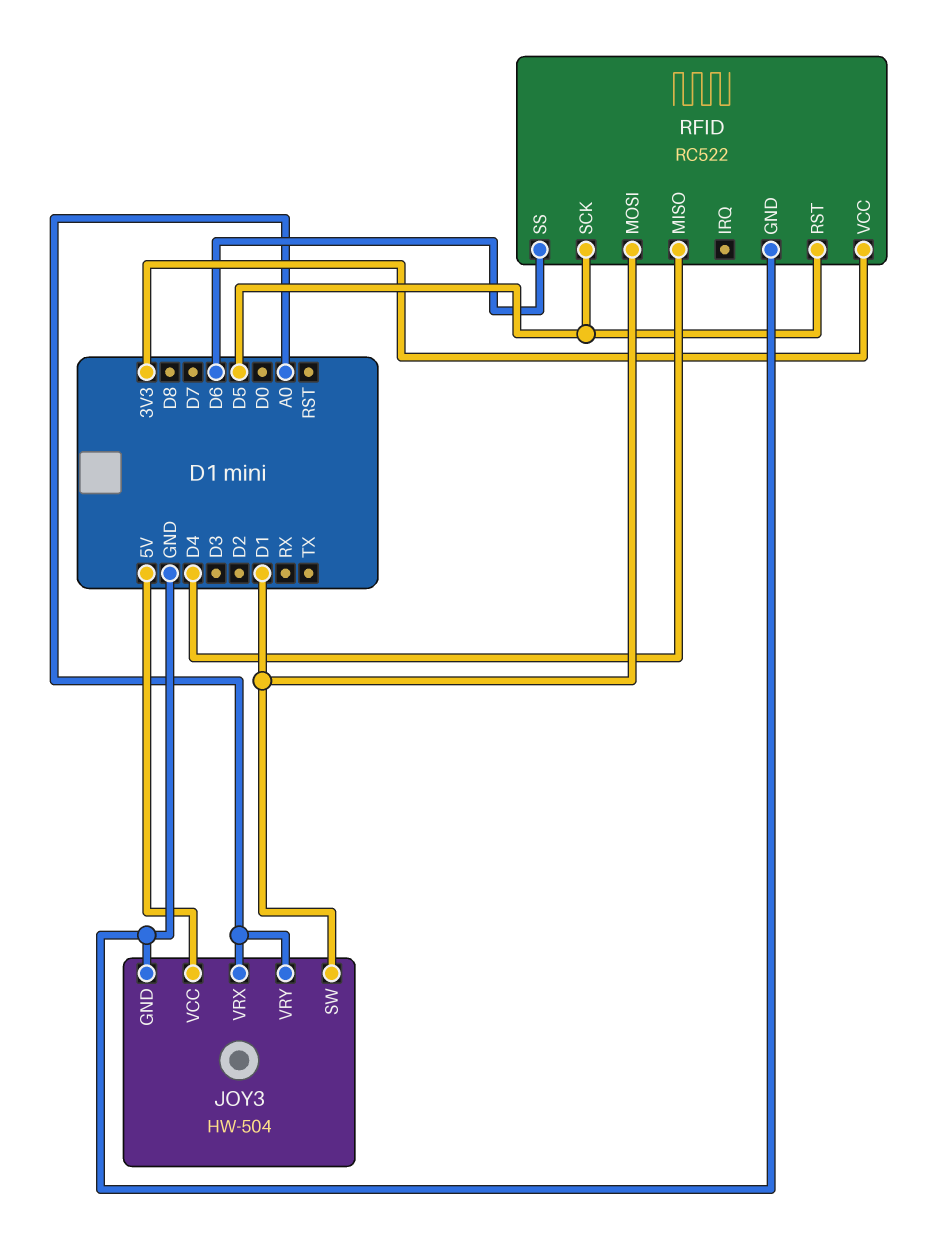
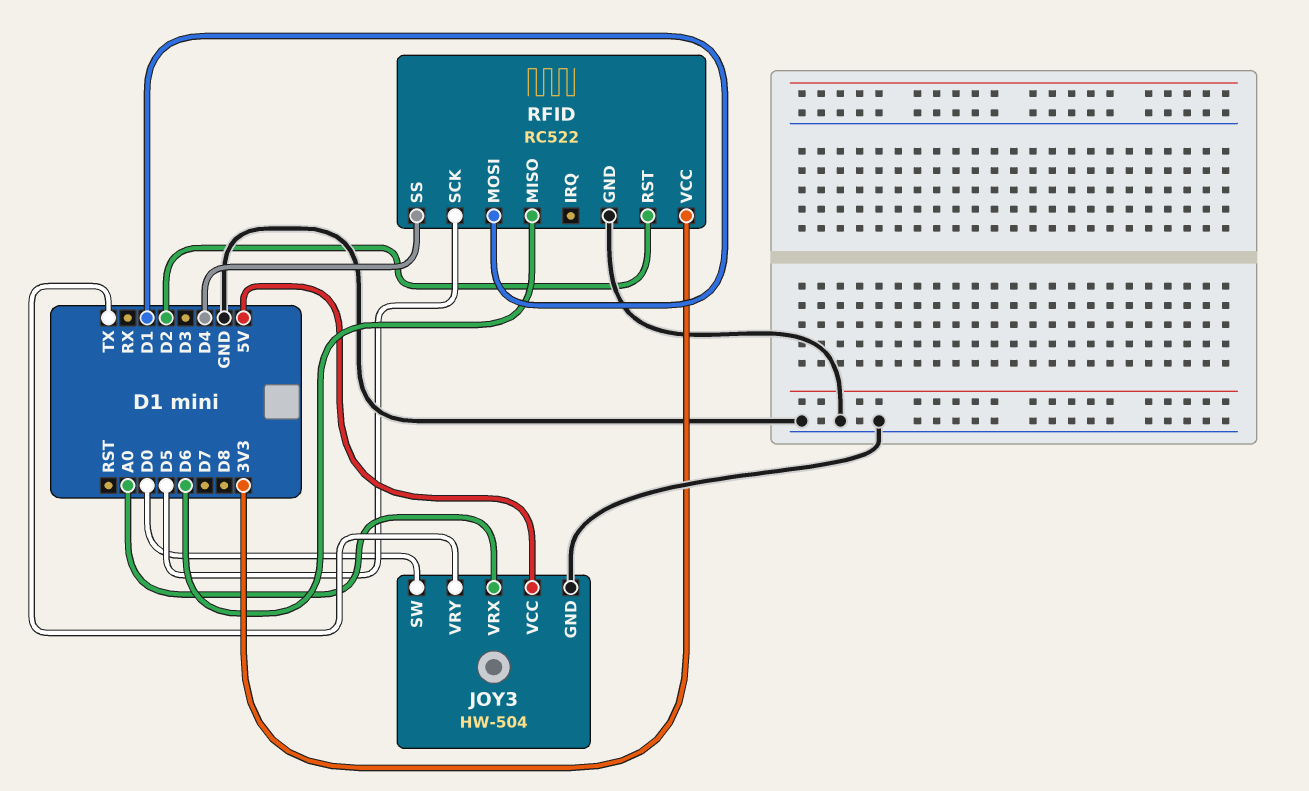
JOY3 pin SW: D1 -> D0
JOY3 pin VRY: A0 -> TX
RFID pin MISO: D4 -> D6
RFID pin RST: D5 -> D2
RFID pin SS: D6 -> D4

